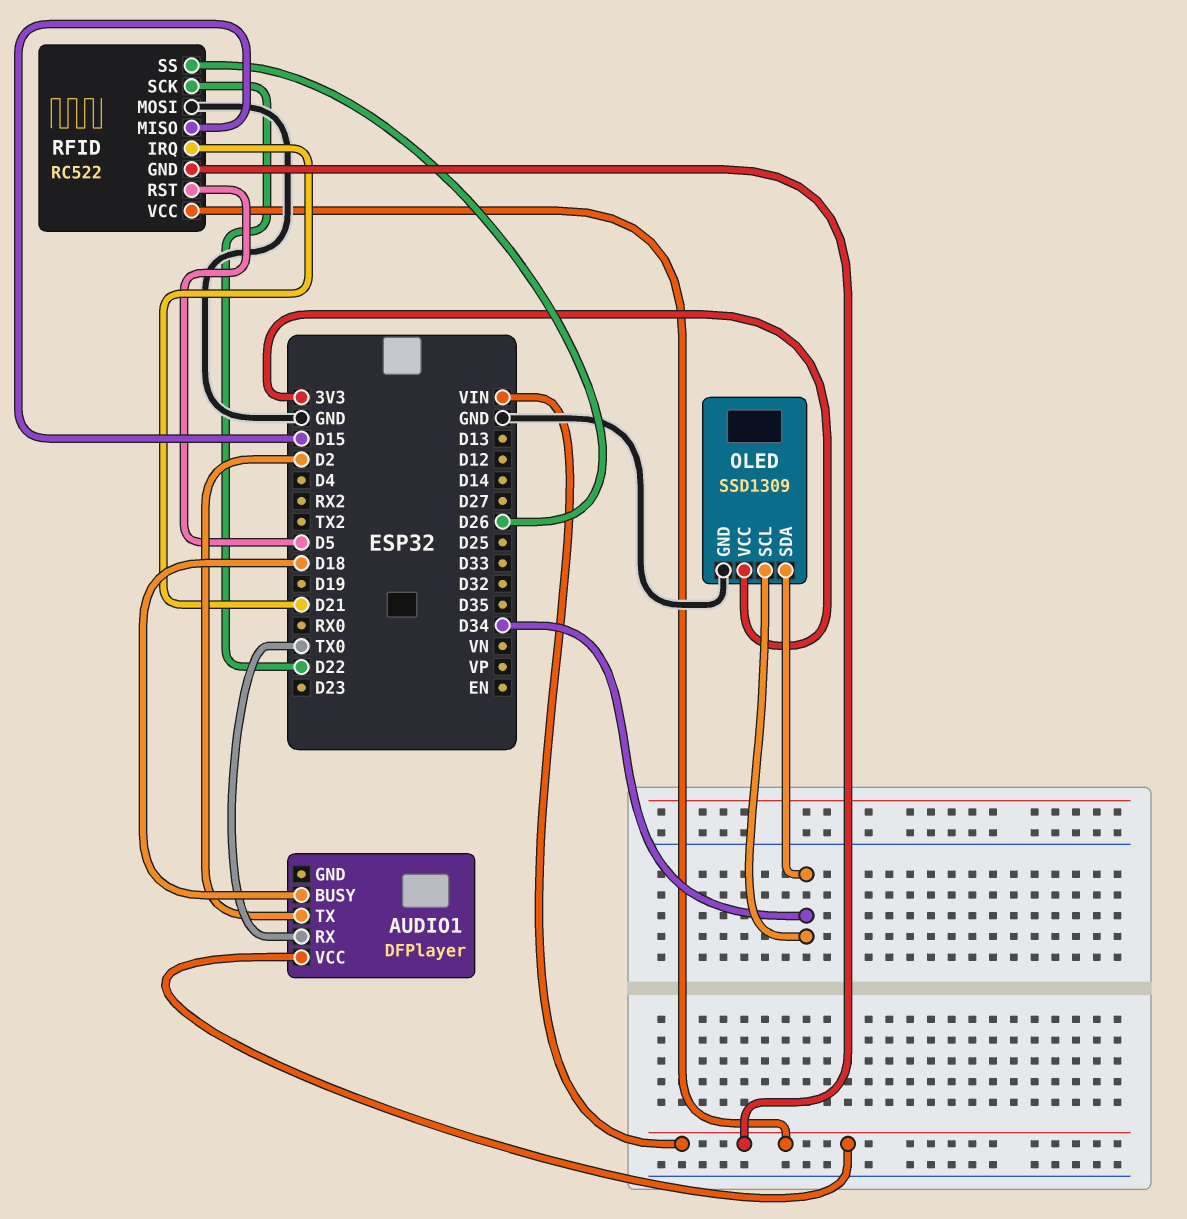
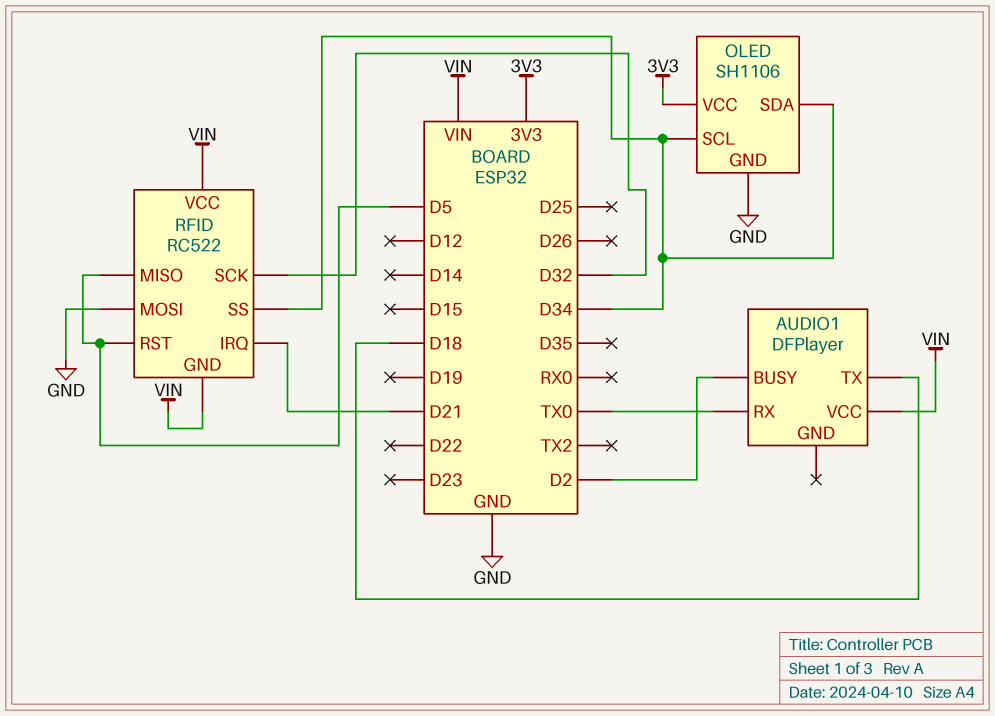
AUDIO1 pin BUSY: D18 -> D2
AUDIO1 pin TX: D2 -> D18
OLED: SSD1309 -> SH1106
RFID pin MISO: D15 -> D5
RFID pin SCK: D22 -> D32
RFID pin SS: D26 -> D34

